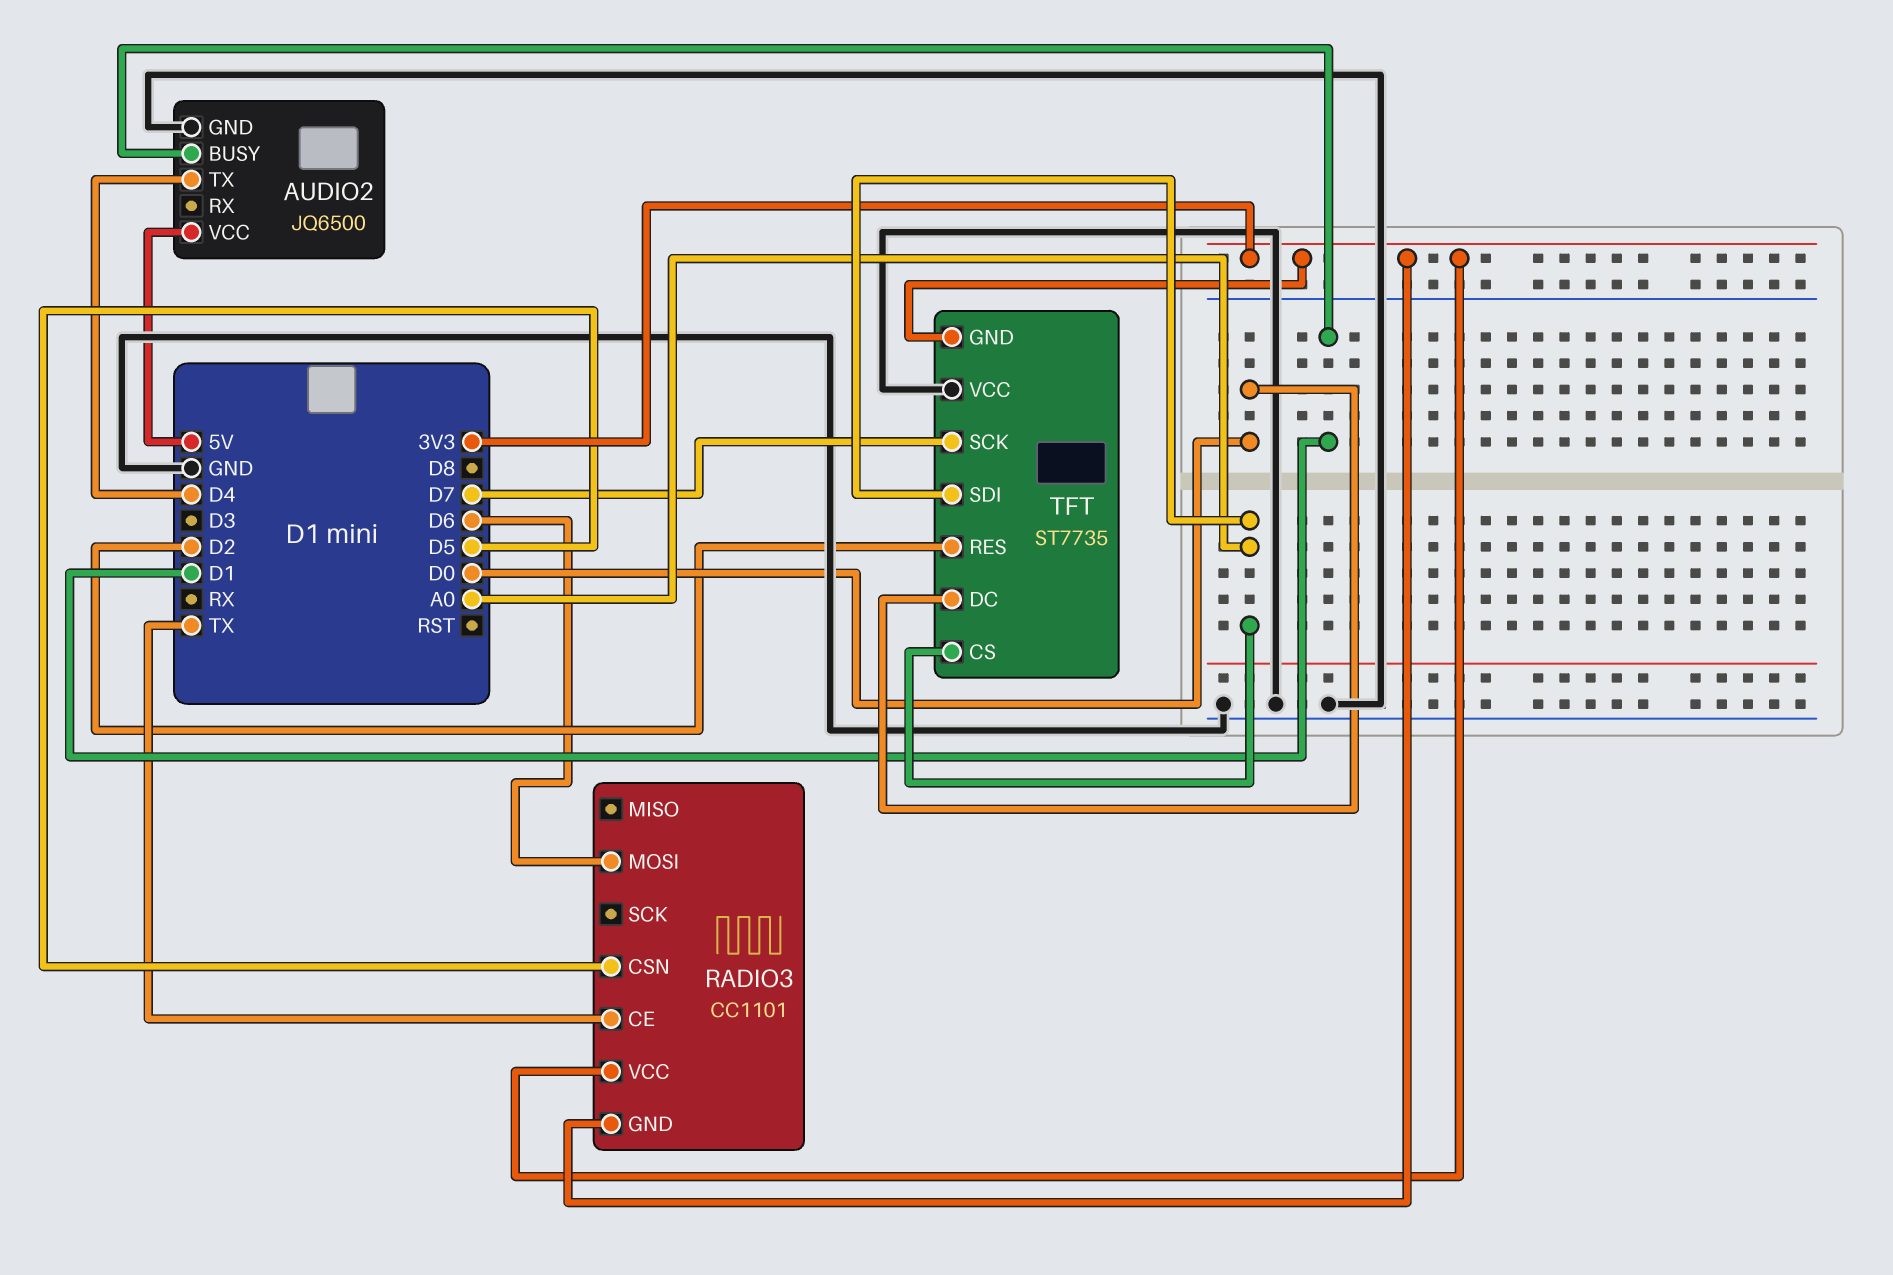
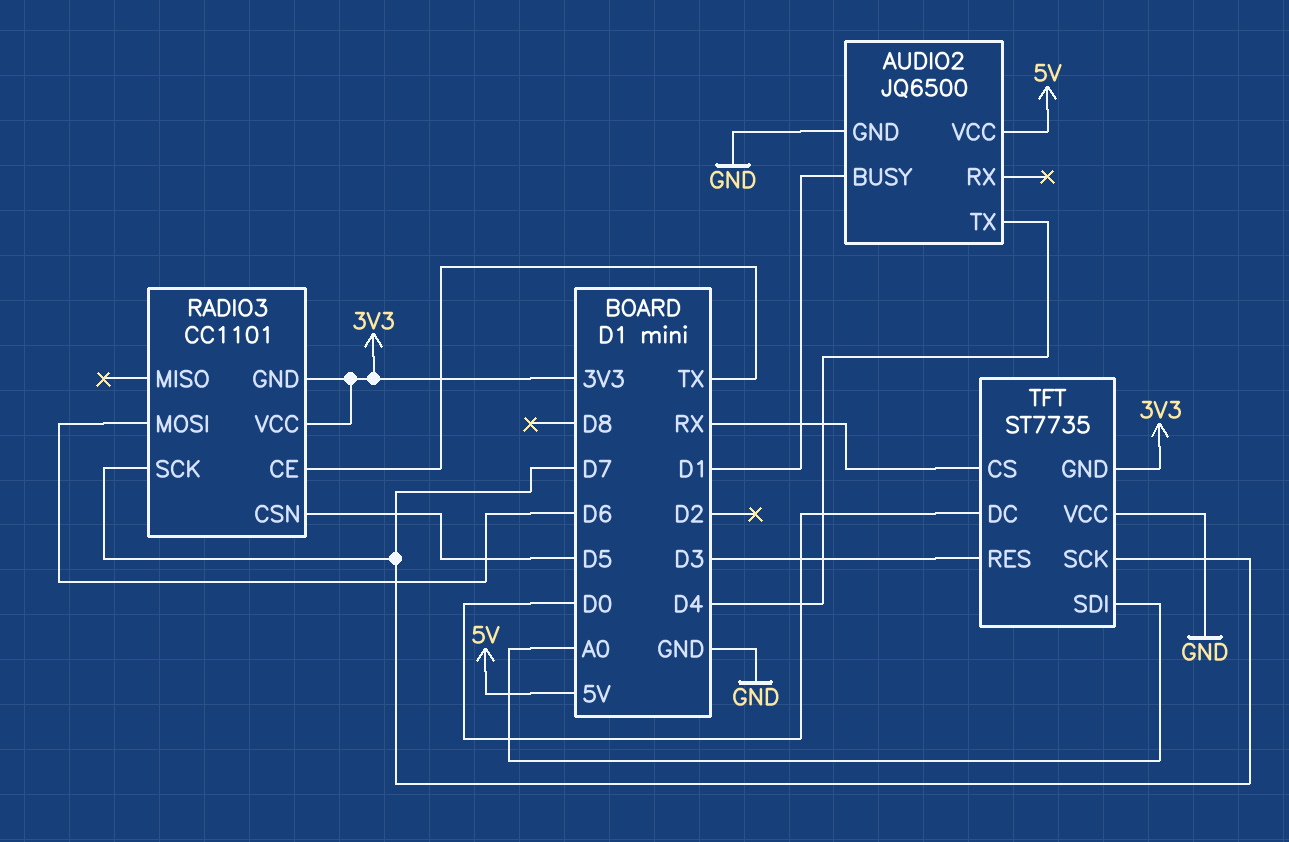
RADIO3 pin SCK: none -> D7
TFT pin CS: A0 -> RX
TFT pin RES: D2 -> D3

